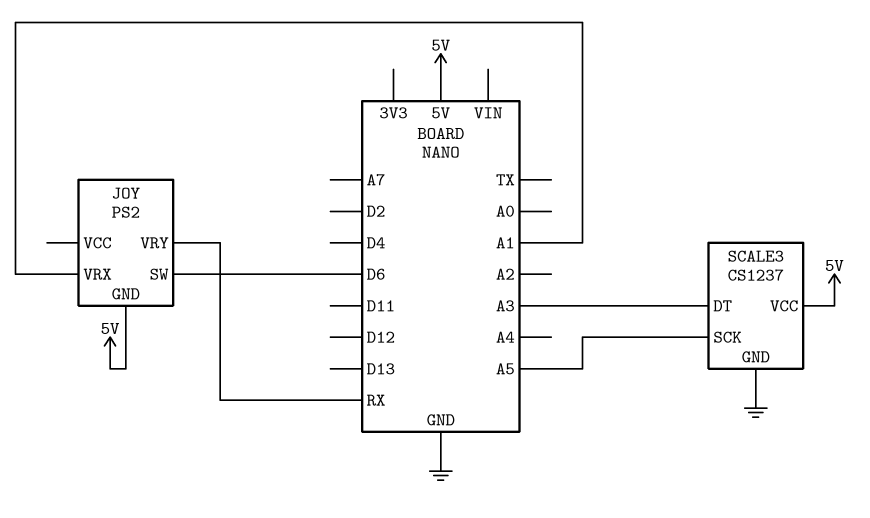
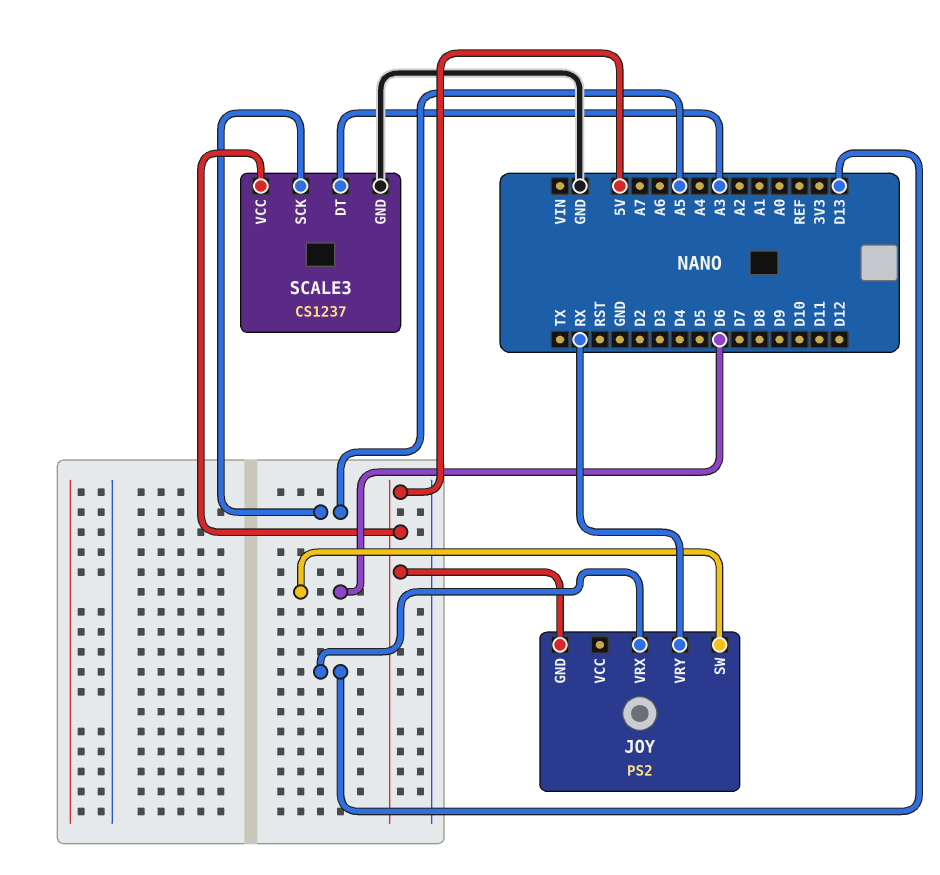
JOY pin VRX: A1 -> D13

